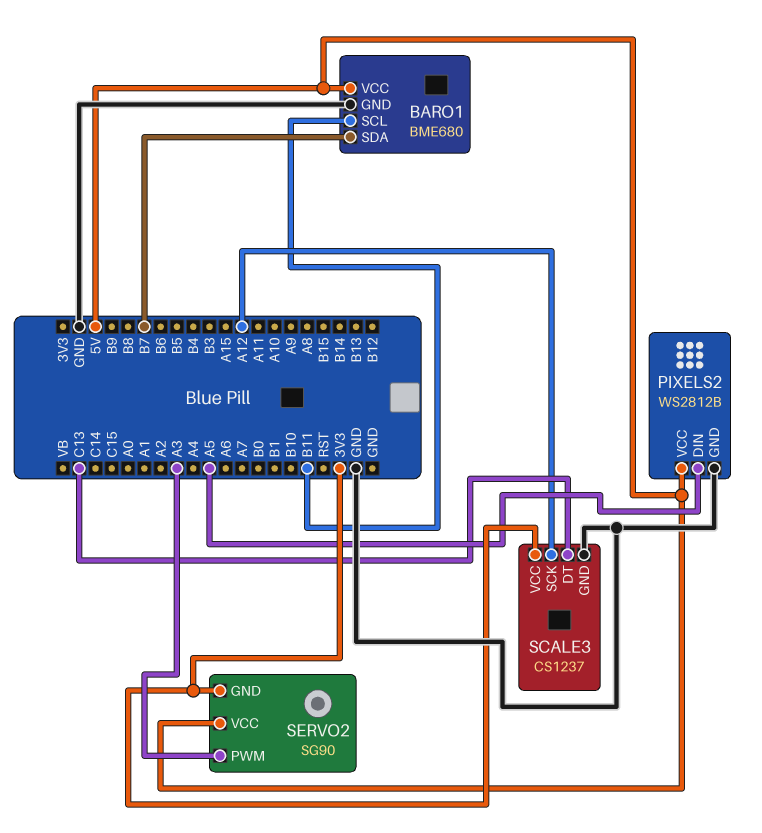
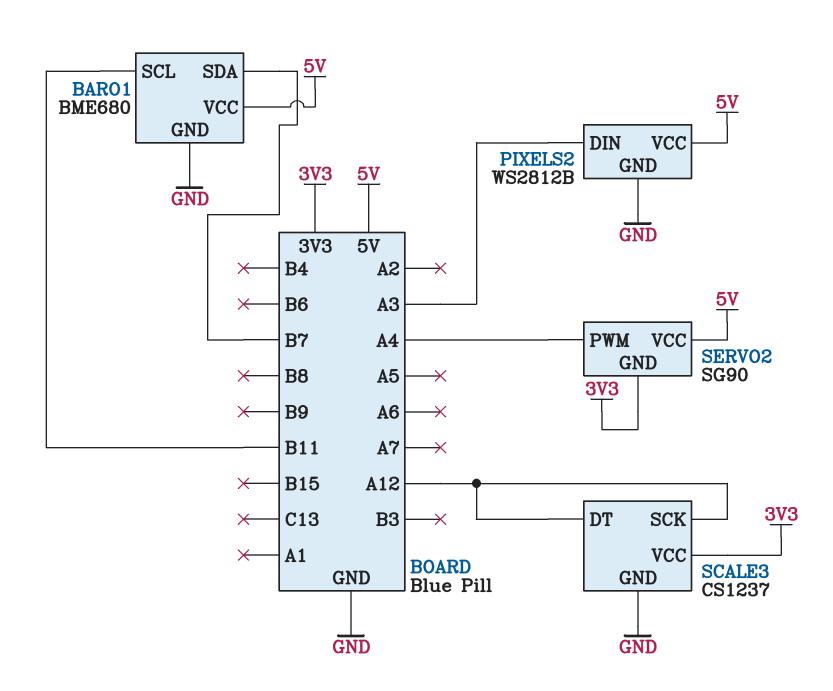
PIXELS2 pin DIN: A5 -> A3
SCALE3 pin DT: C13 -> A12
SERVO2 pin PWM: A3 -> A4

